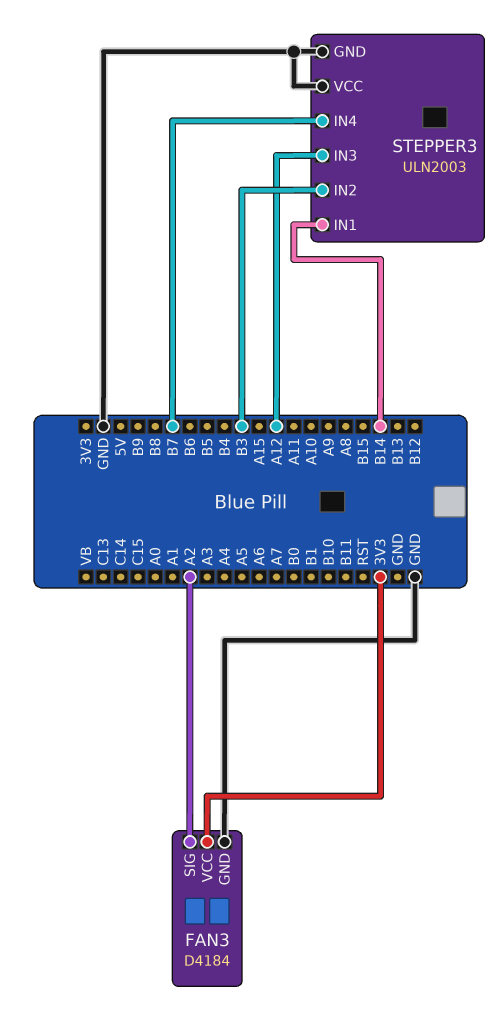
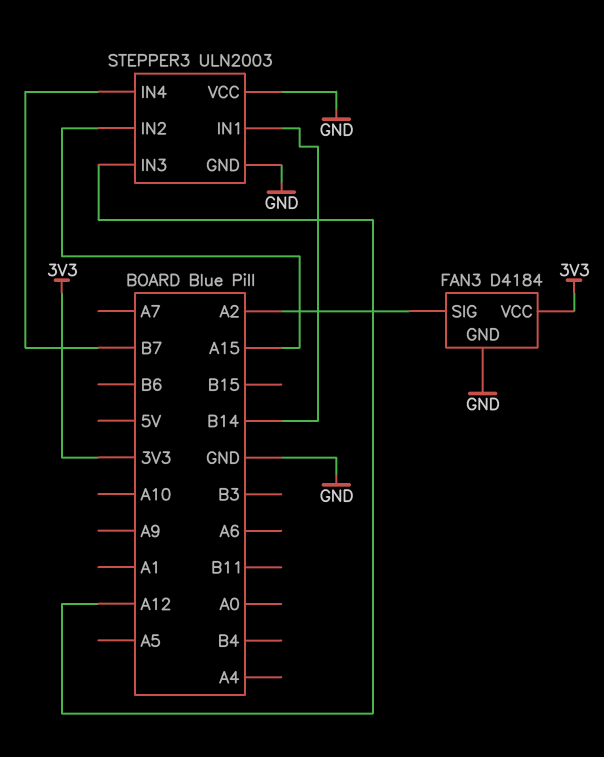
STEPPER3 pin IN2: B3 -> A15

